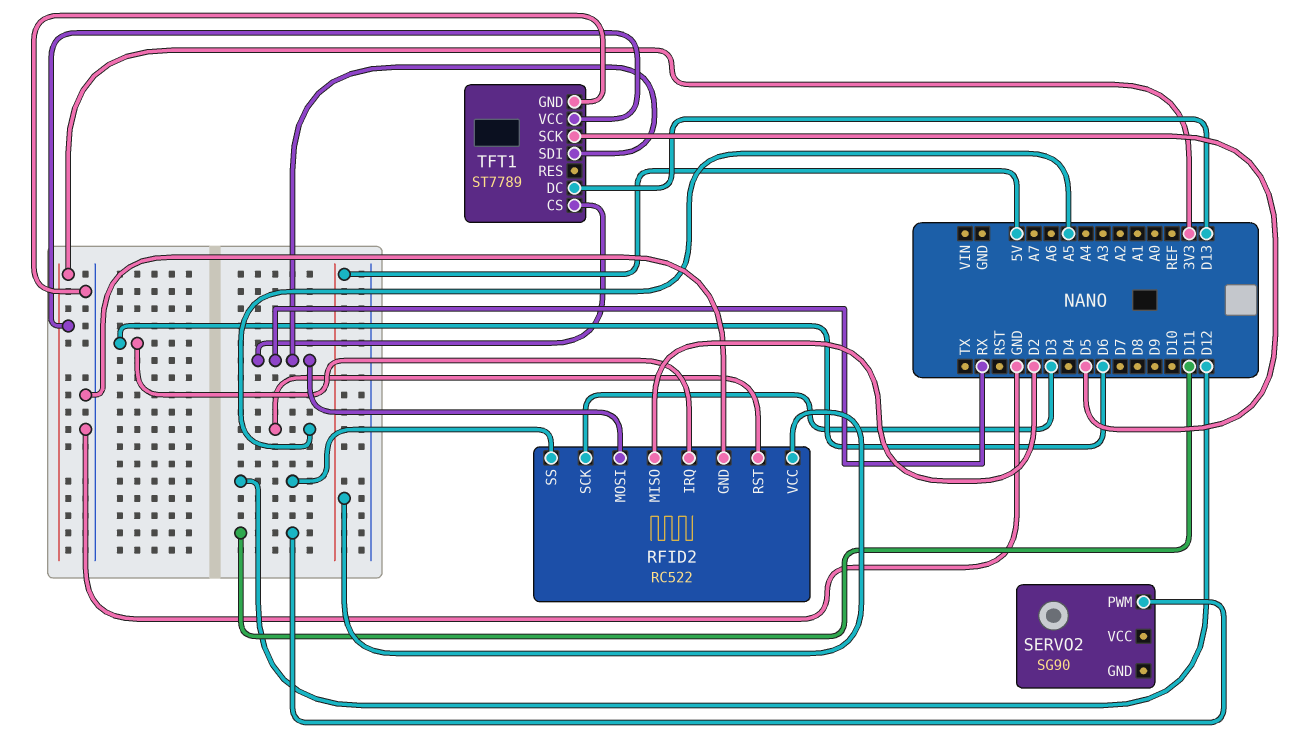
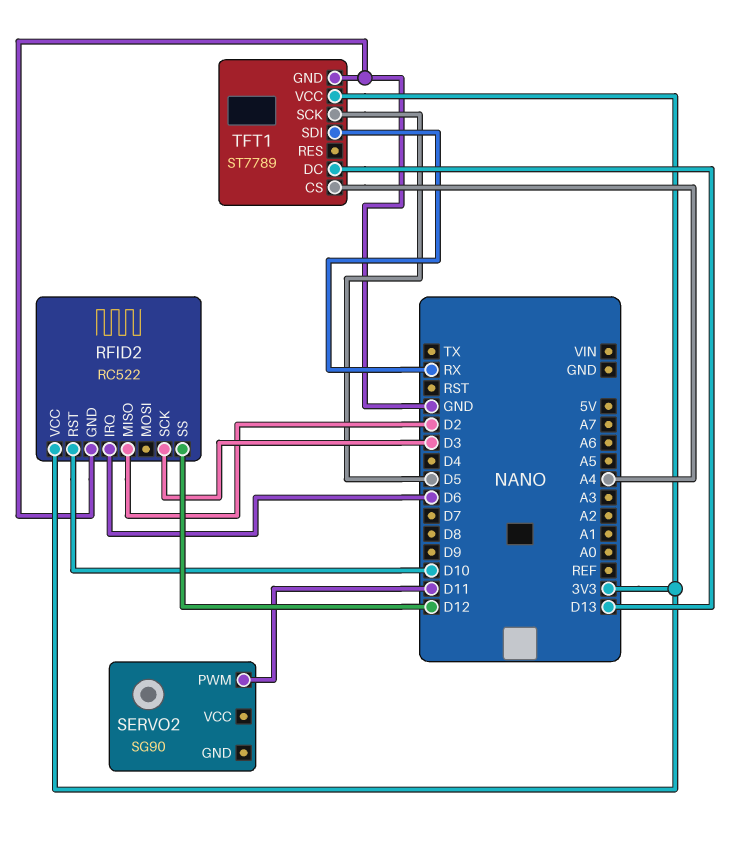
RFID2 pin MOSI: RX -> none
RFID2 pin RST: A5 -> D10
RFID2 pin VCC: 5V -> 3V3
TFT1 pin CS: RX -> A4

